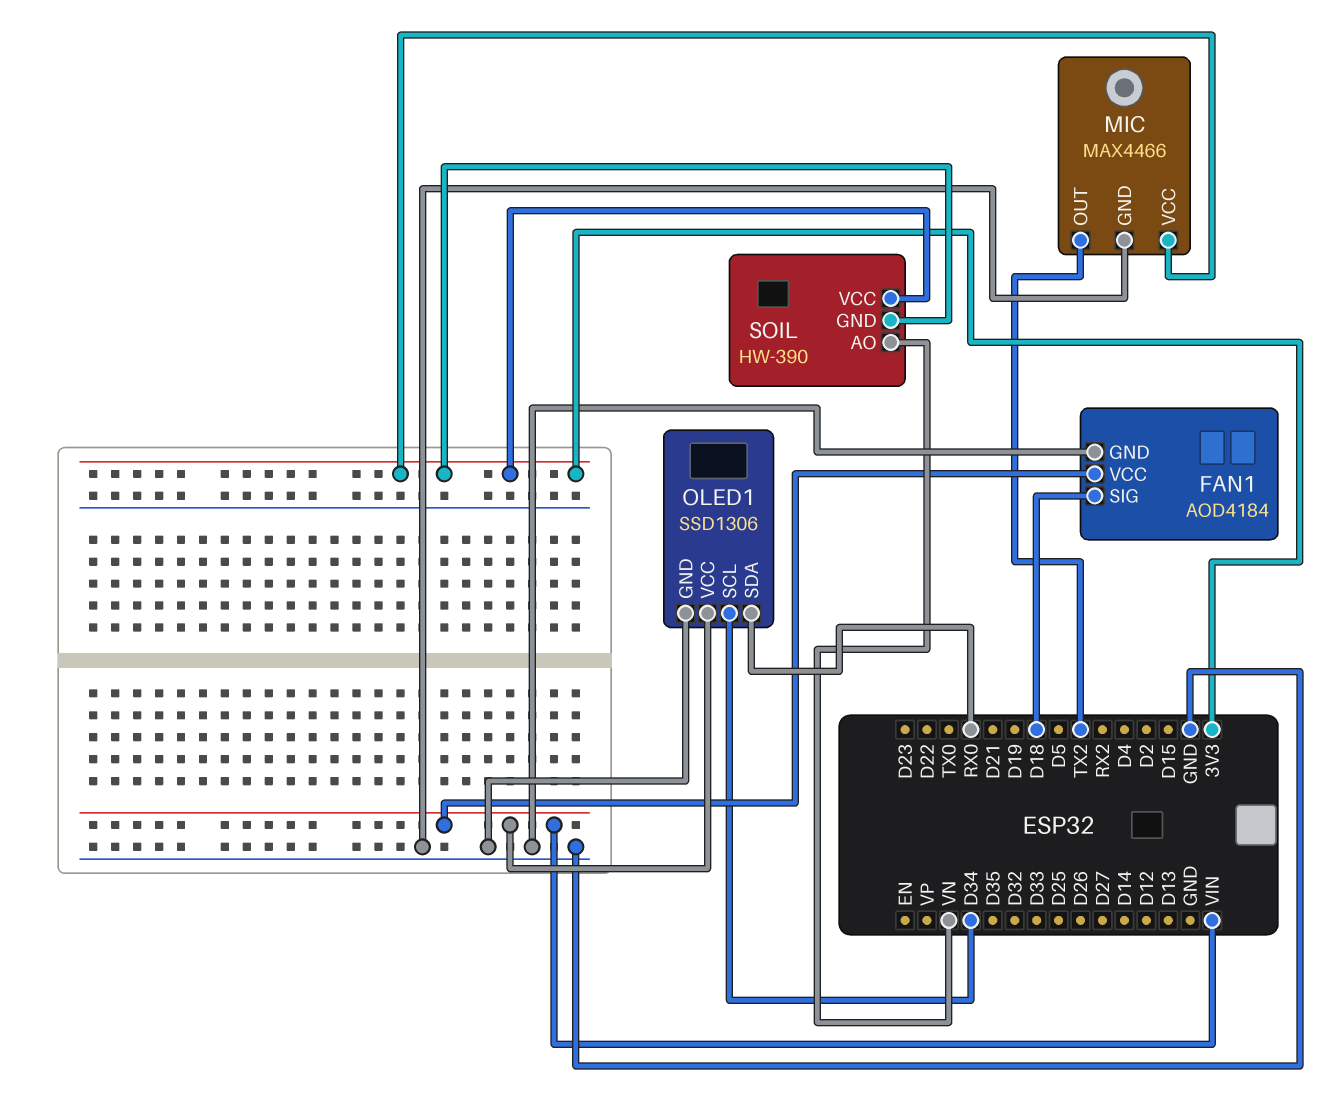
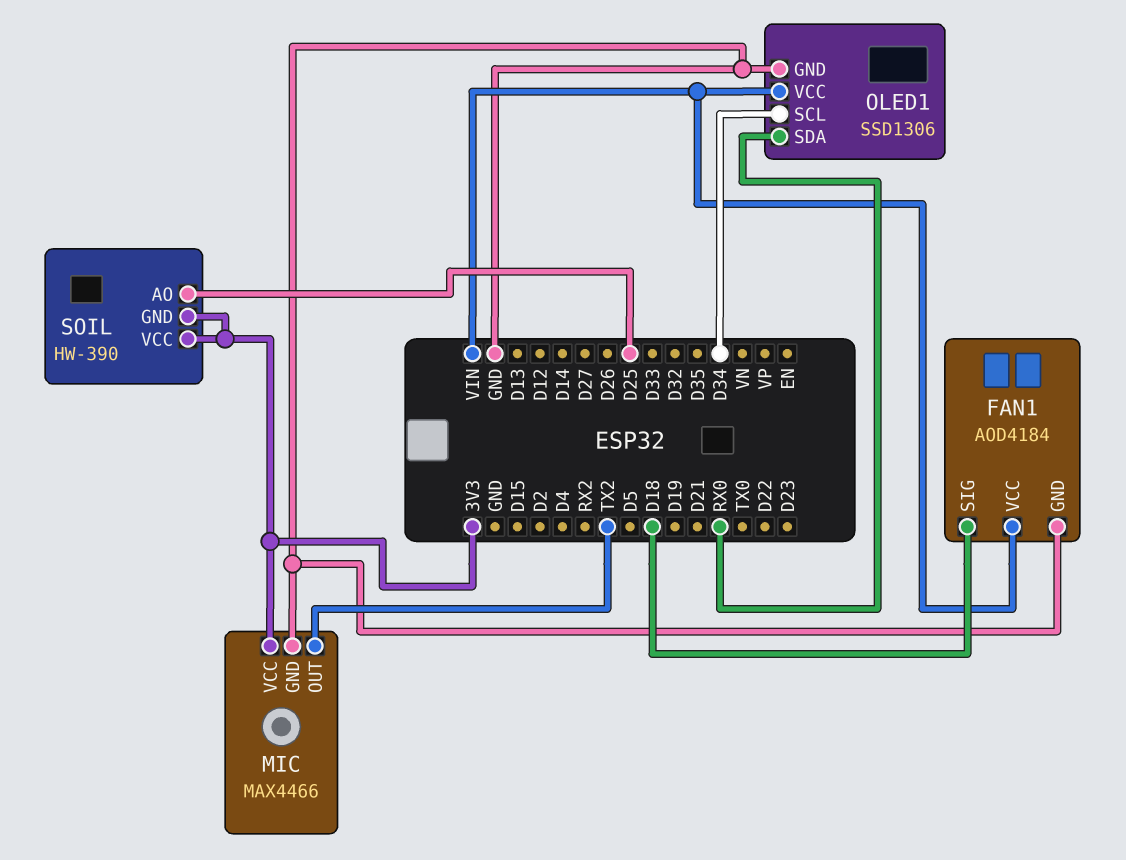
SOIL pin AO: VN -> D25

